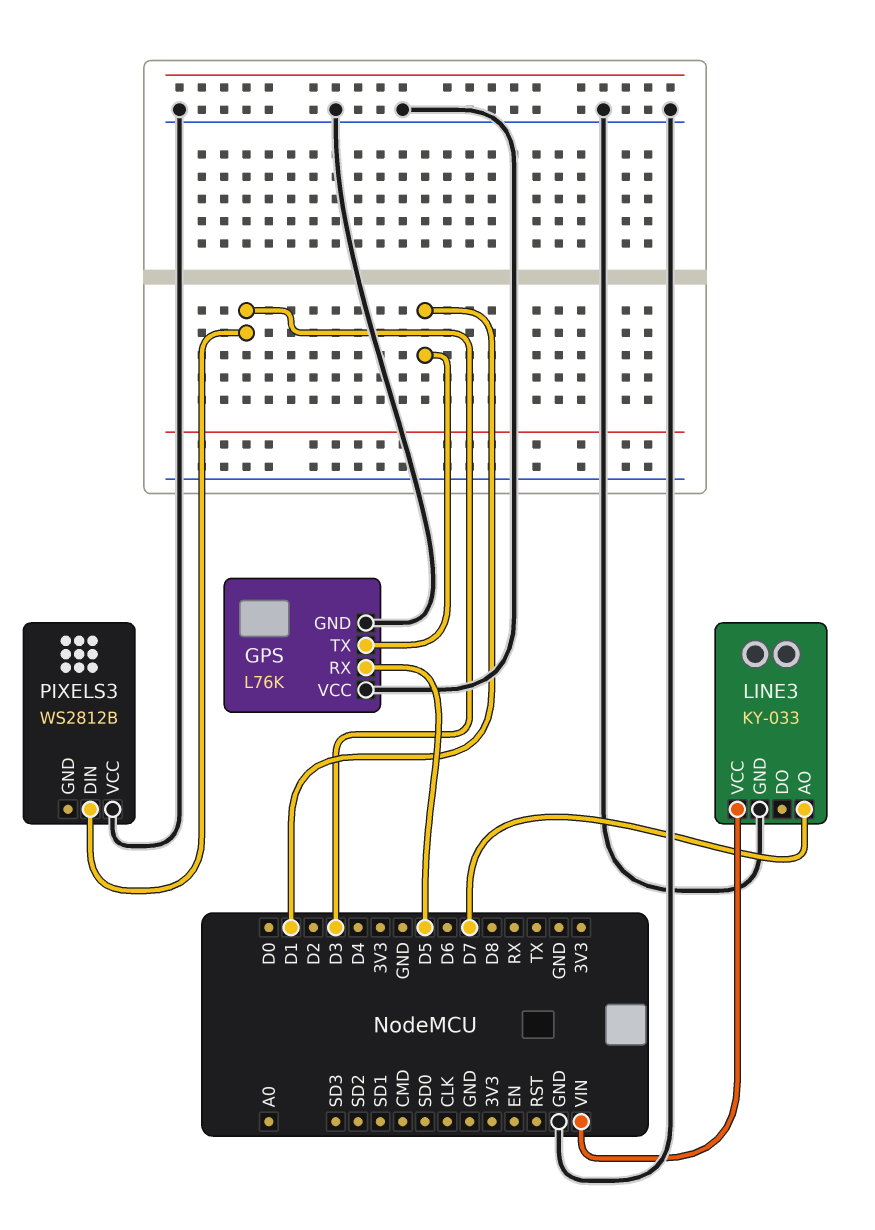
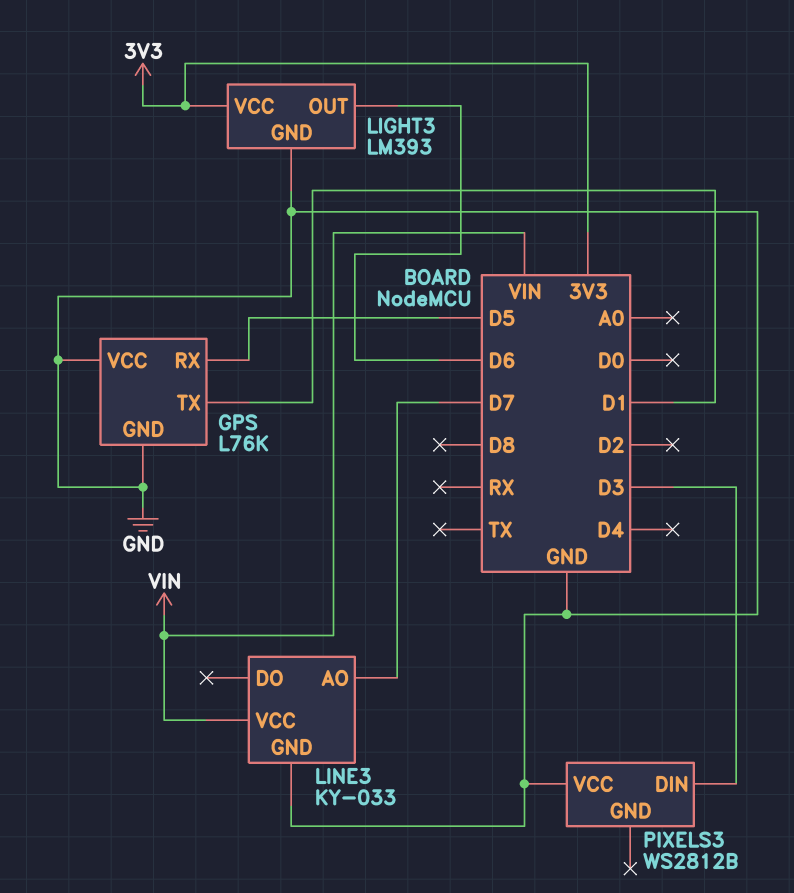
LIGHT3: none -> LM393
LIGHT3 pin GND: none -> GND
LIGHT3 pin OUT: none -> D6
LIGHT3 pin VCC: none -> 3V3

